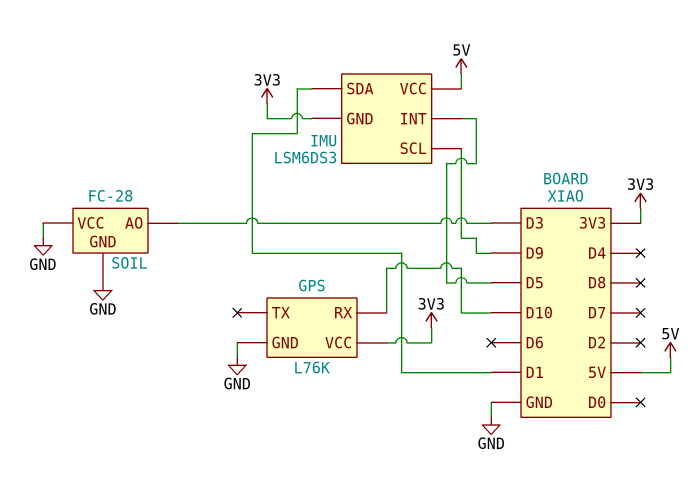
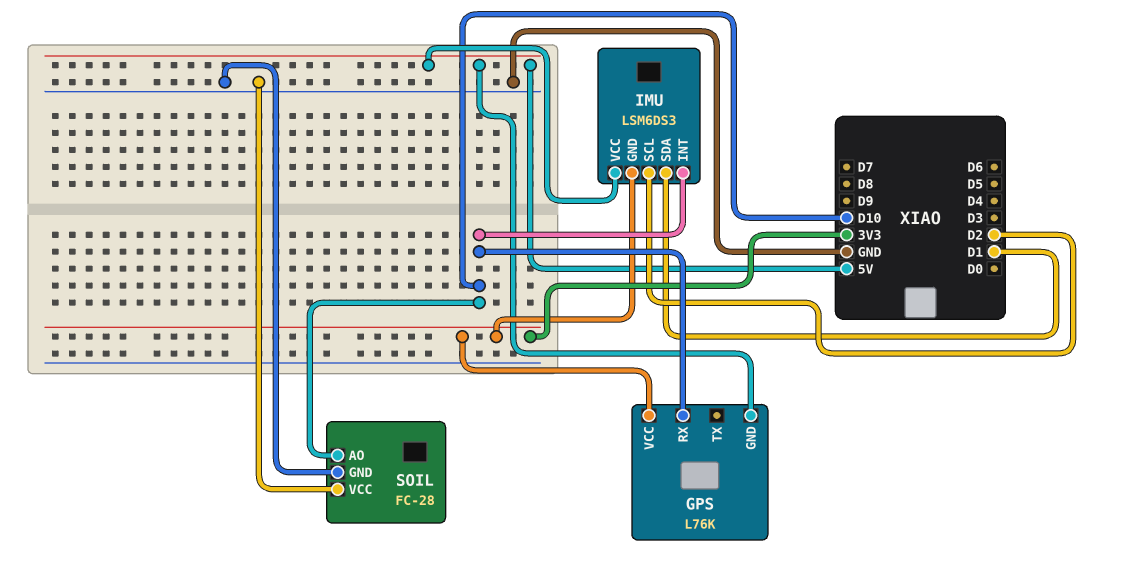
GPS pin GND: GND -> 5V
IMU pin INT: D5 -> D10
IMU pin SCL: D9 -> D2
SOIL pin AO: D3 -> D10

